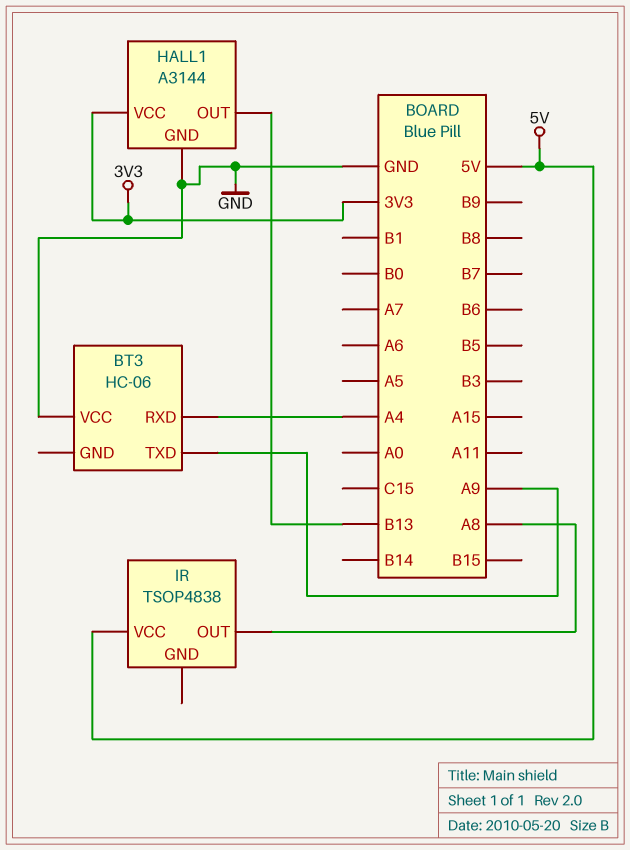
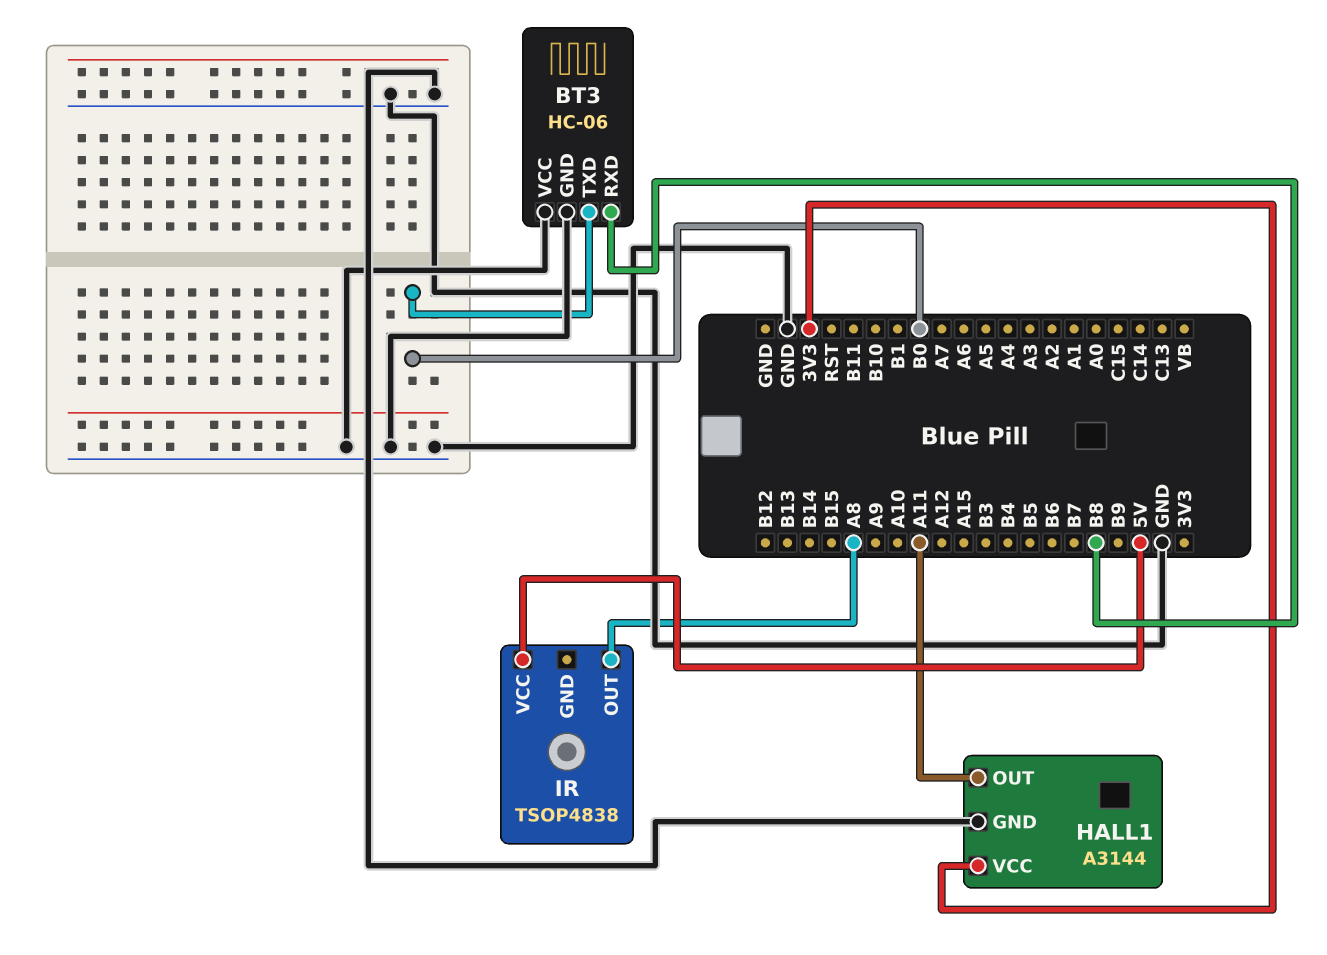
BT3 pin GND: none -> GND
BT3 pin RXD: A4 -> B8
BT3 pin TXD: A9 -> B0
HALL1 pin OUT: B13 -> A11

